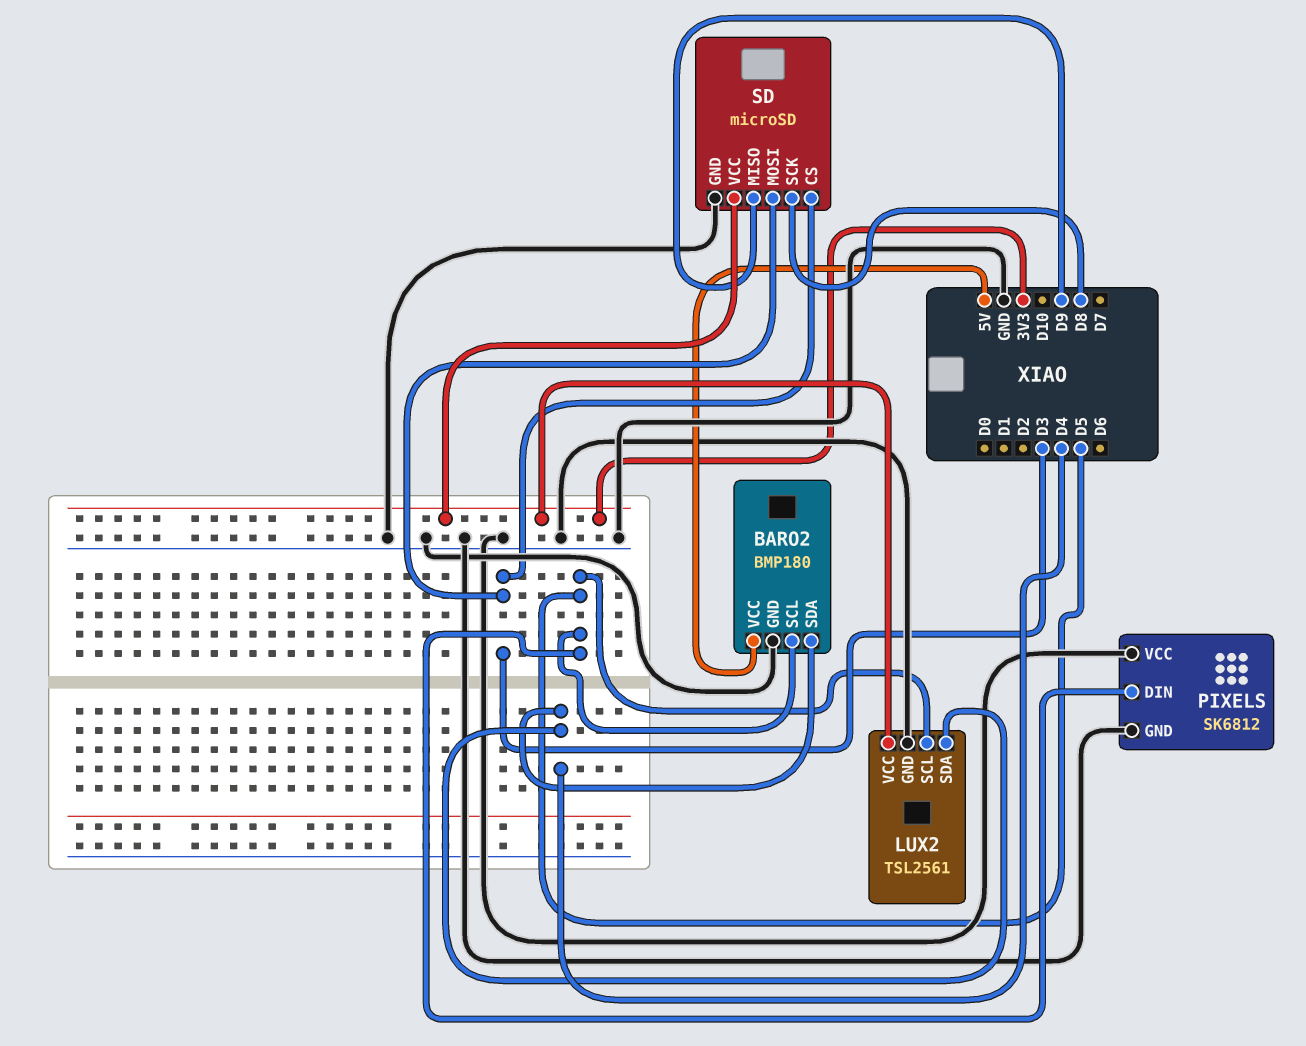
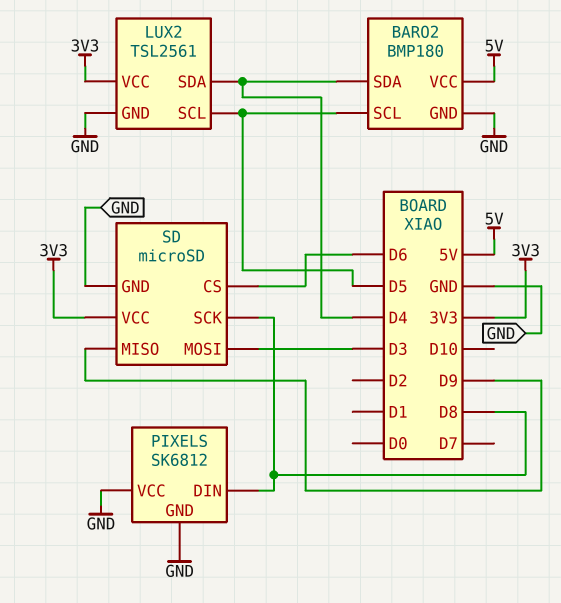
PIXELS pin DIN: D5 -> D8
SD pin CS: D3 -> D6

